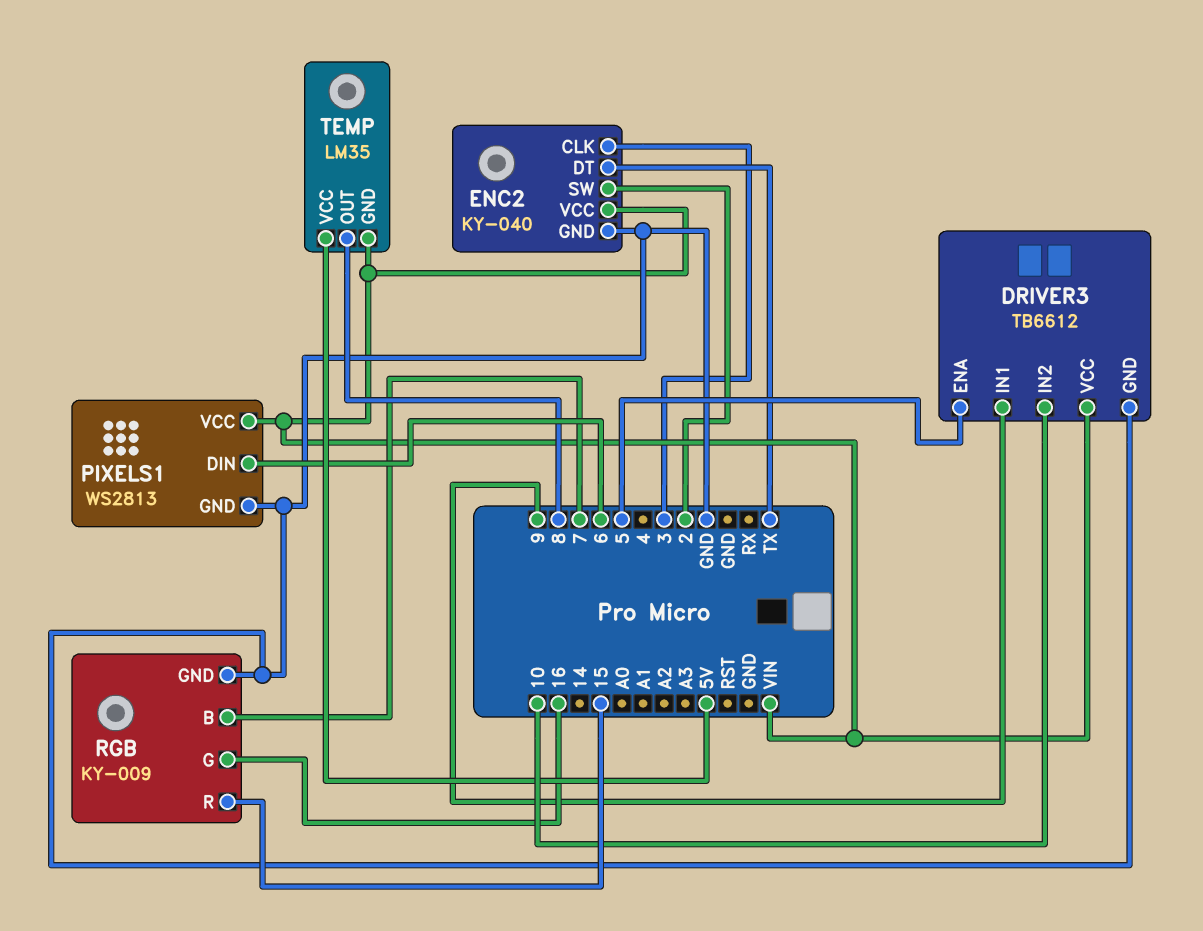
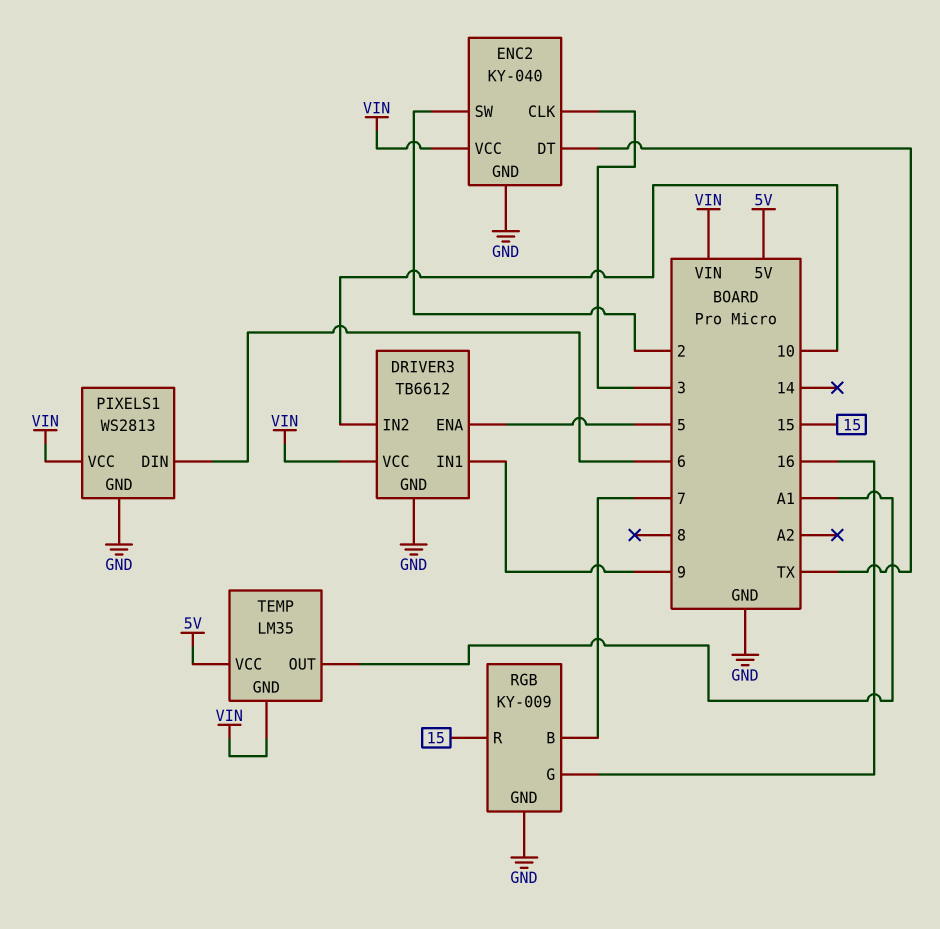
TEMP pin OUT: 8 -> A1

